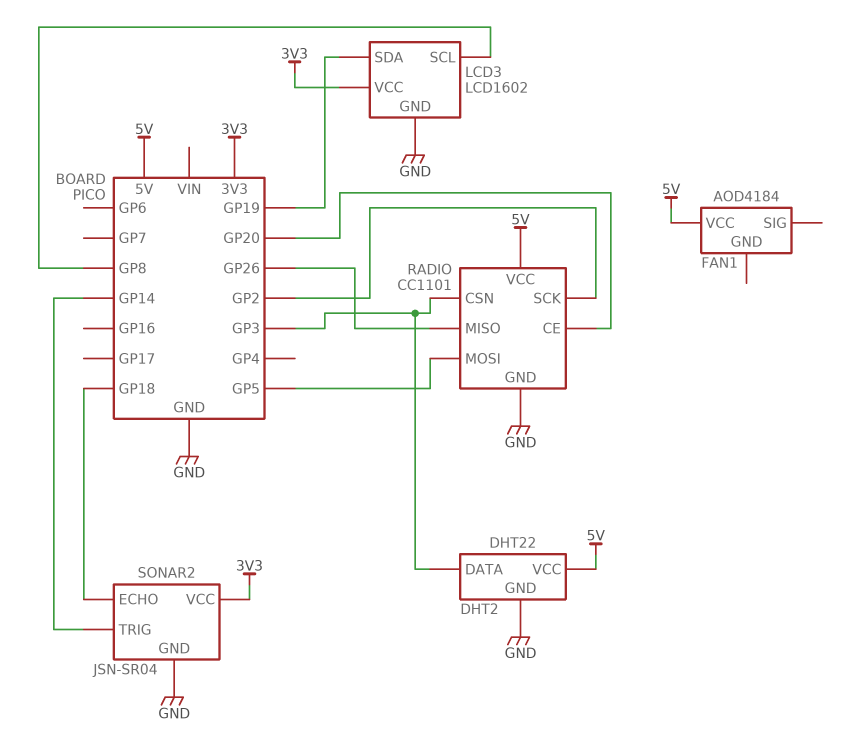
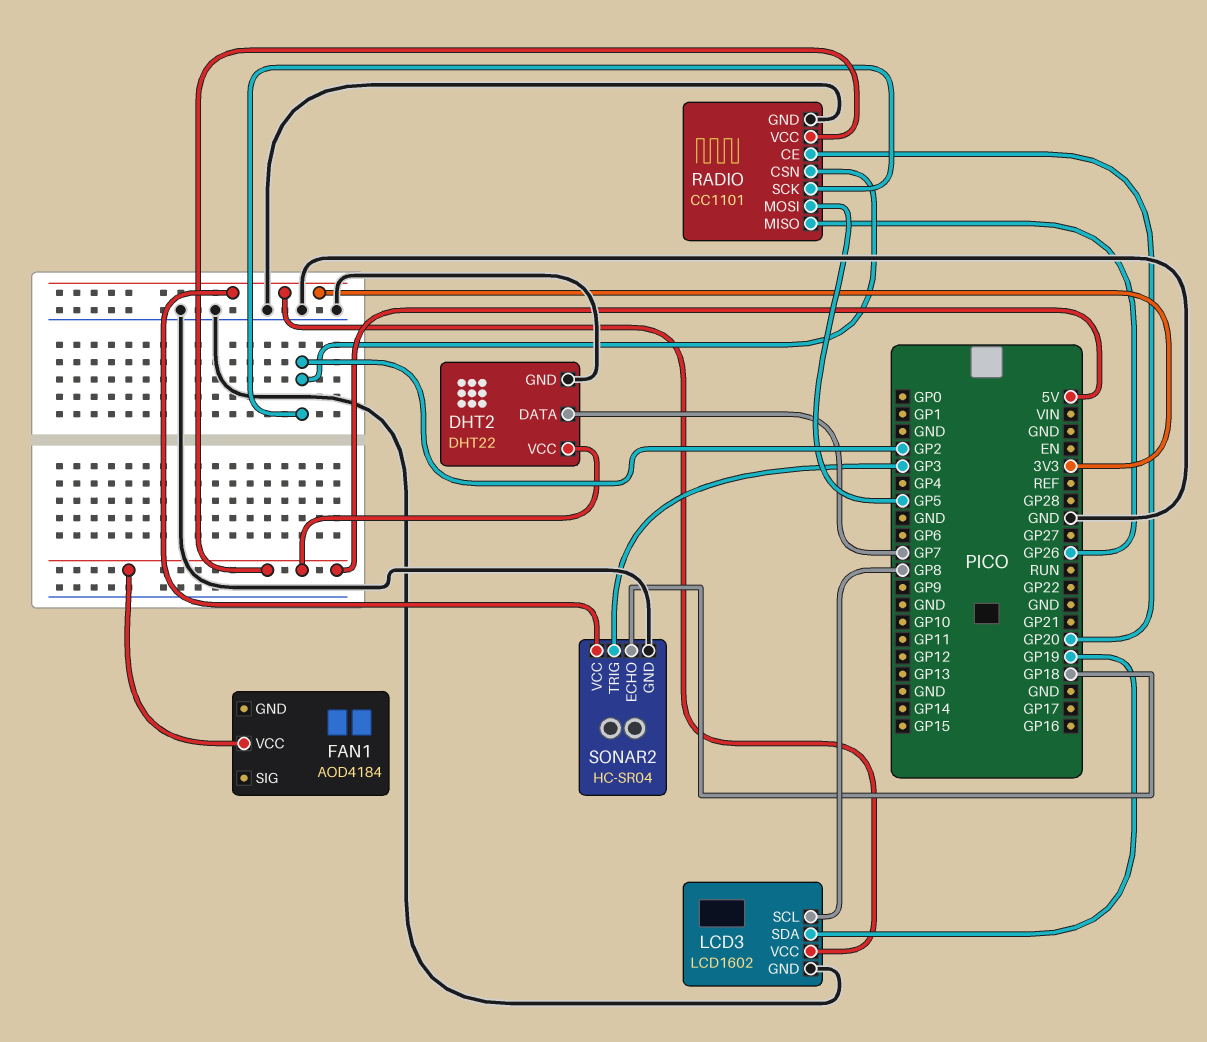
DHT2 pin DATA: GP3 -> GP7
RADIO pin CSN: GP3 -> GP2
SONAR2: JSN-SR04 -> HC-SR04
SONAR2 pin TRIG: GP14 -> GP3

